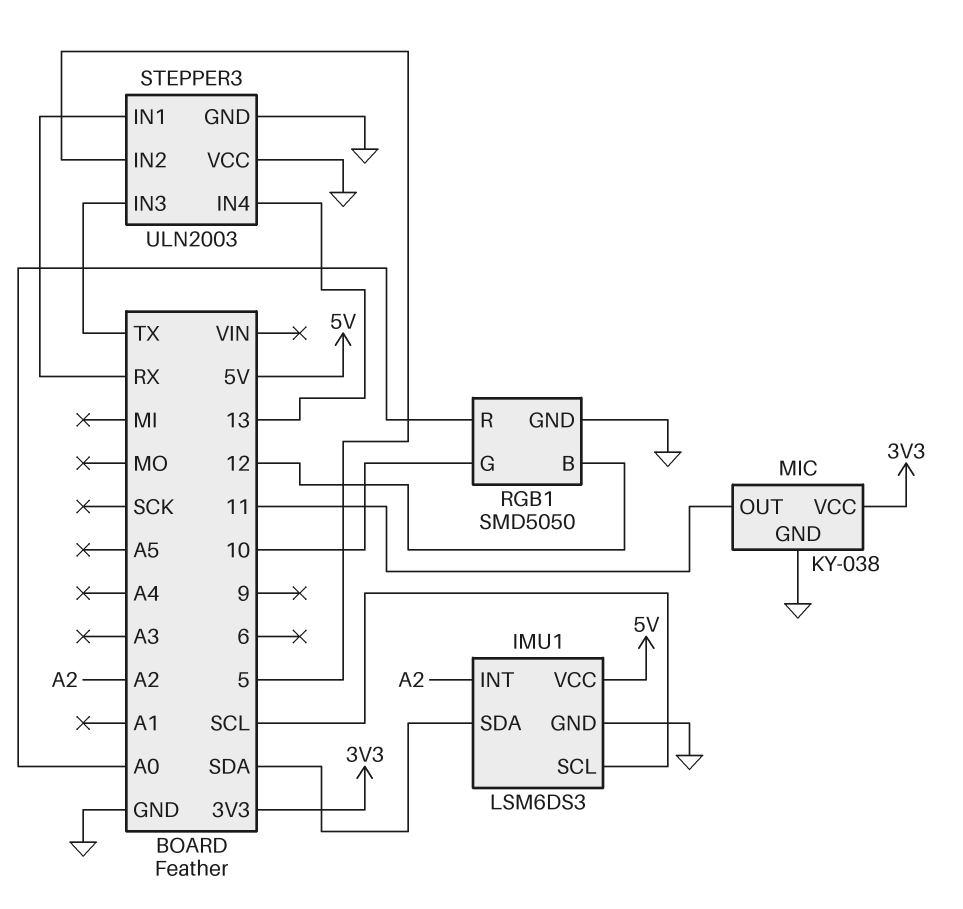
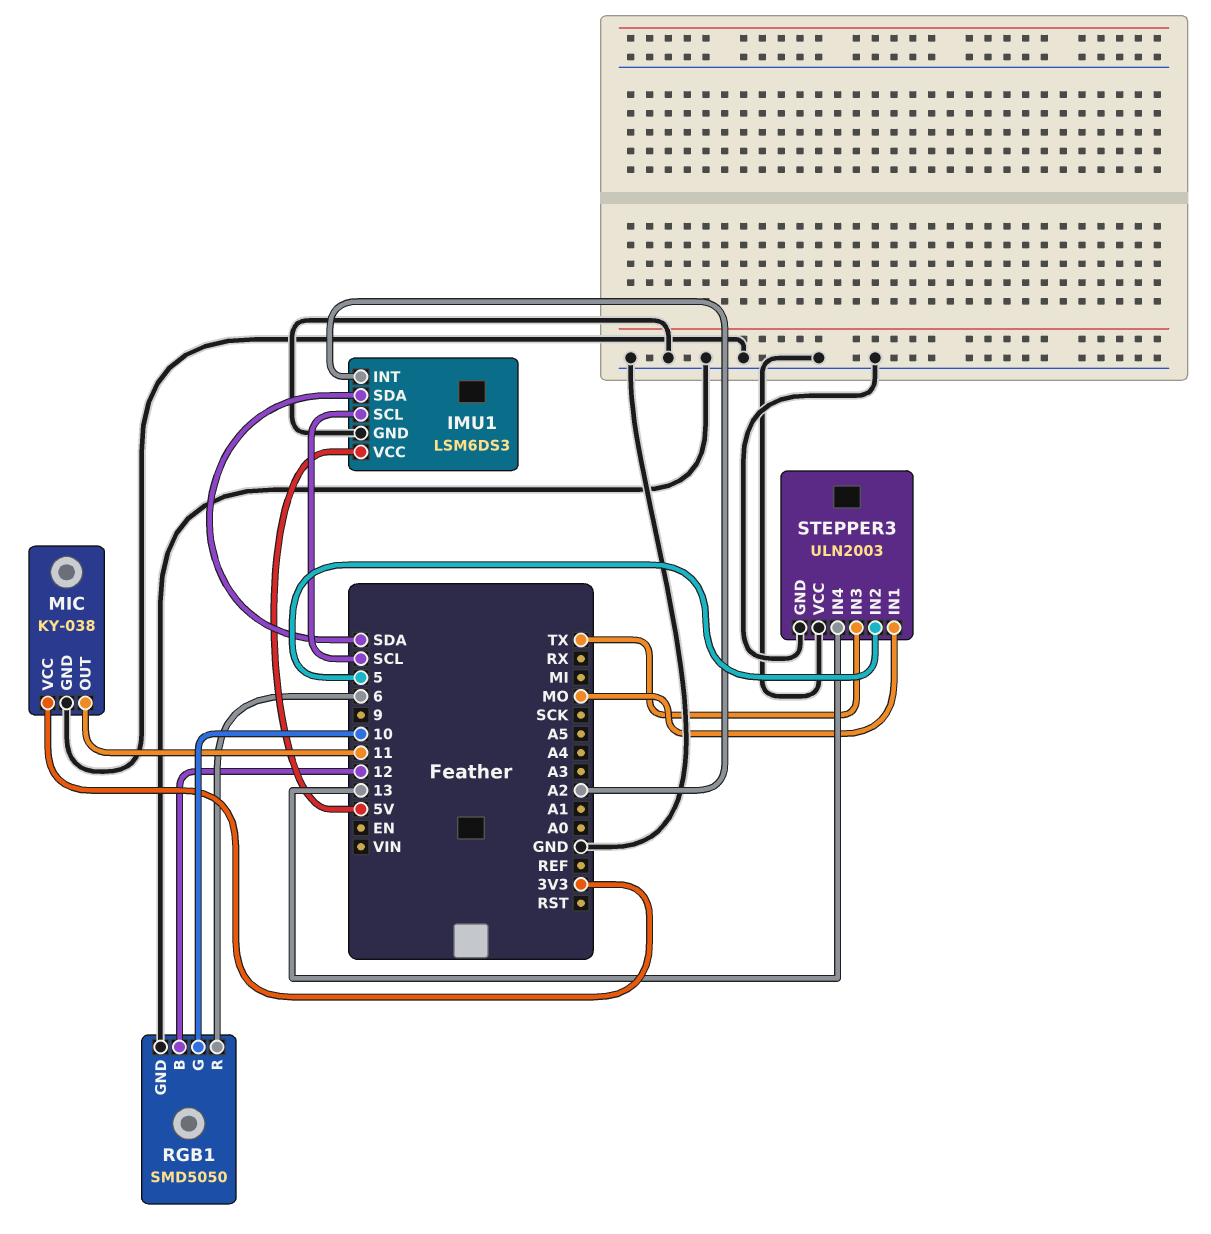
RGB1 pin R: A0 -> 6
STEPPER3 pin IN1: RX -> MO

